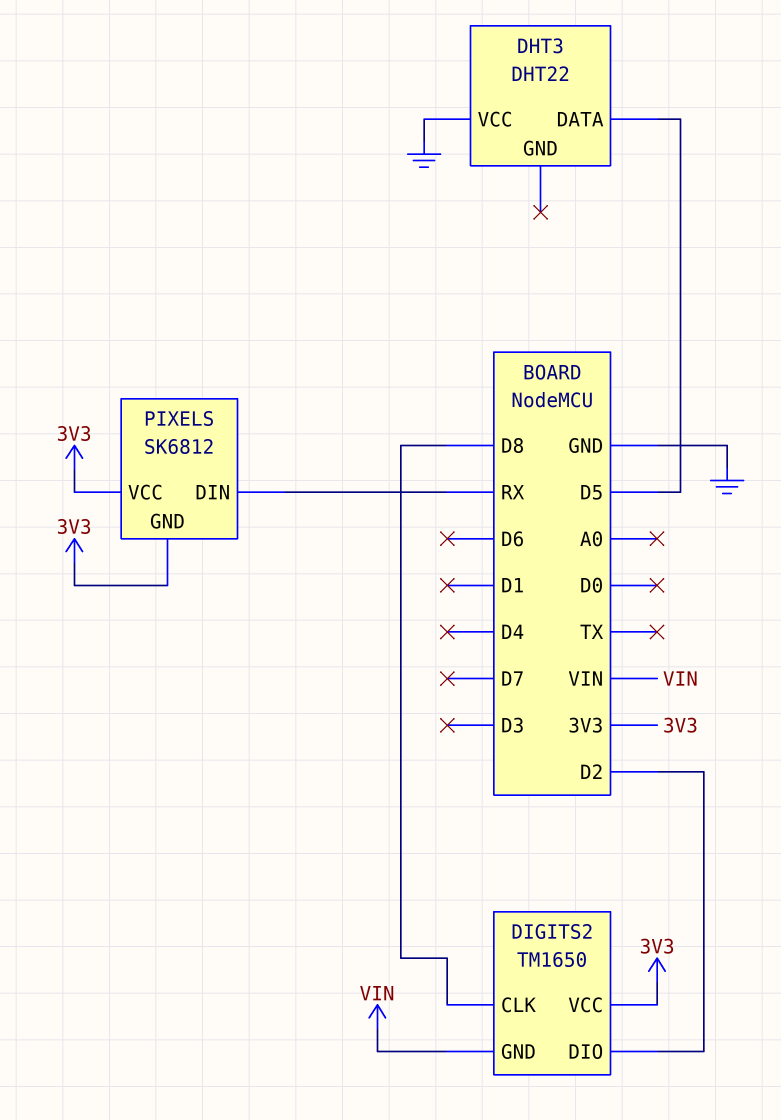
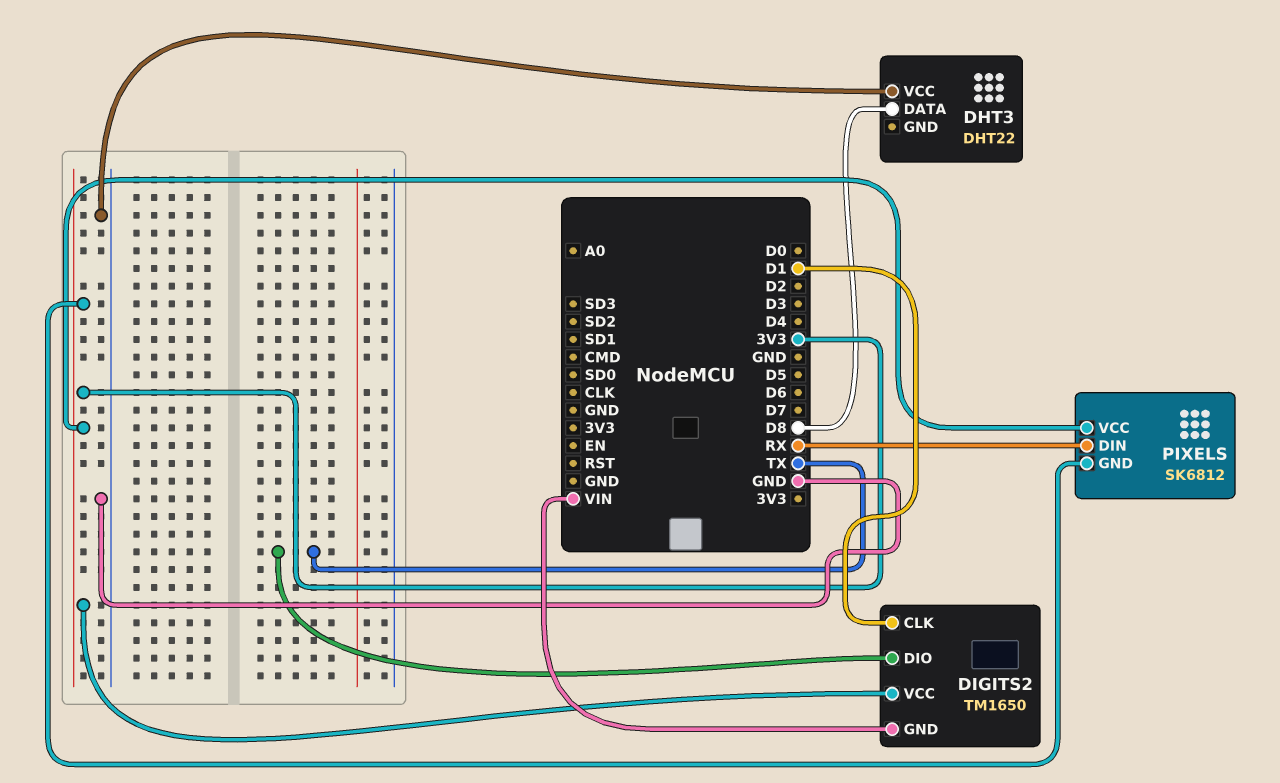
DHT3 pin DATA: D5 -> D8
DIGITS2 pin CLK: D8 -> D1
DIGITS2 pin DIO: D2 -> TX

